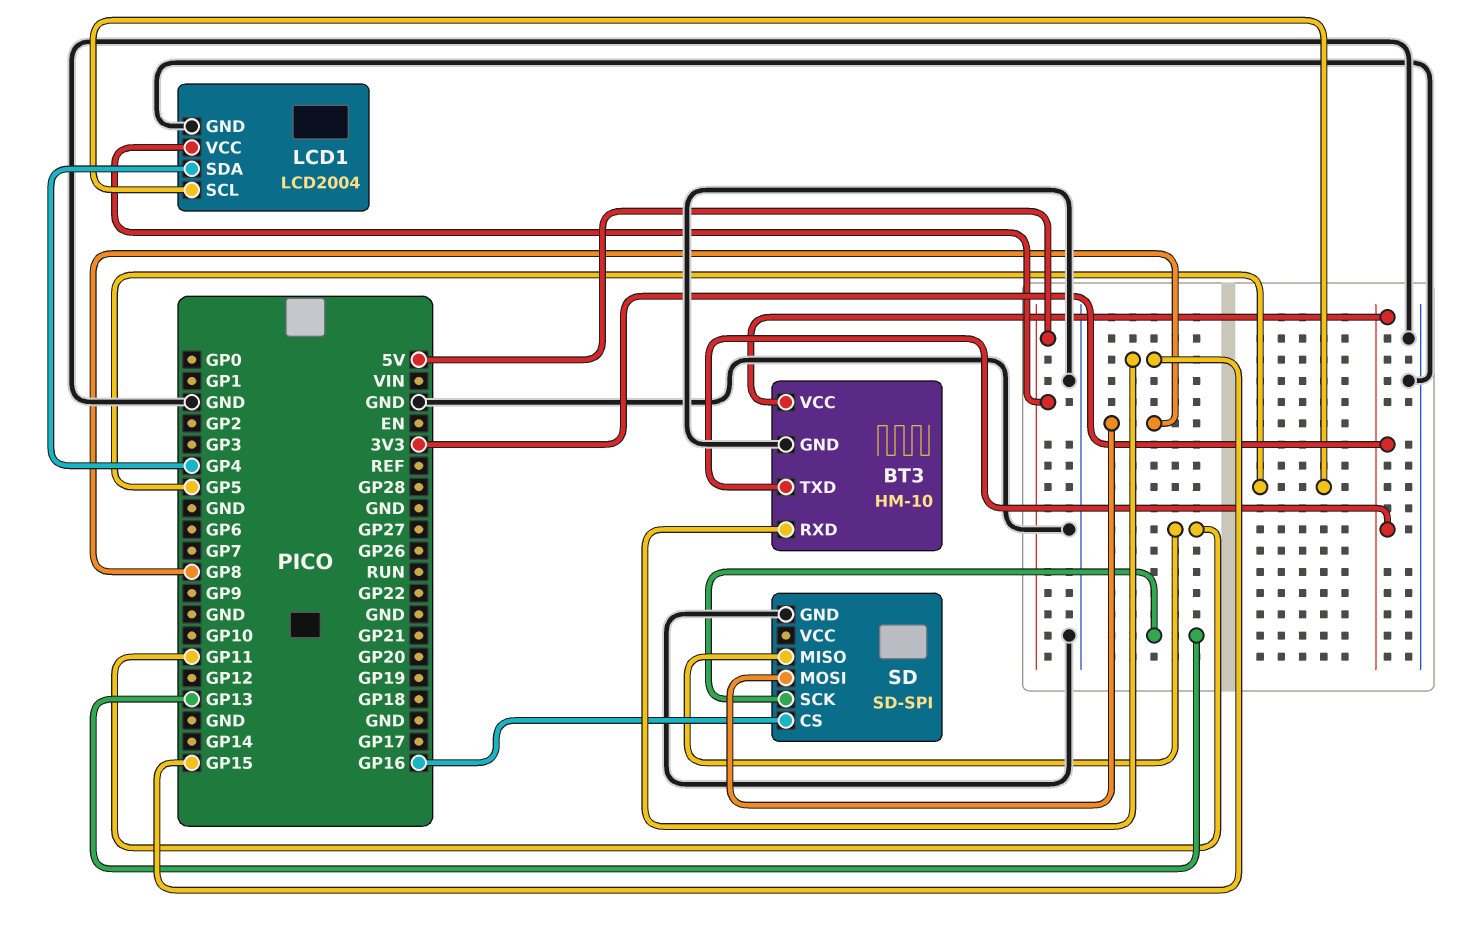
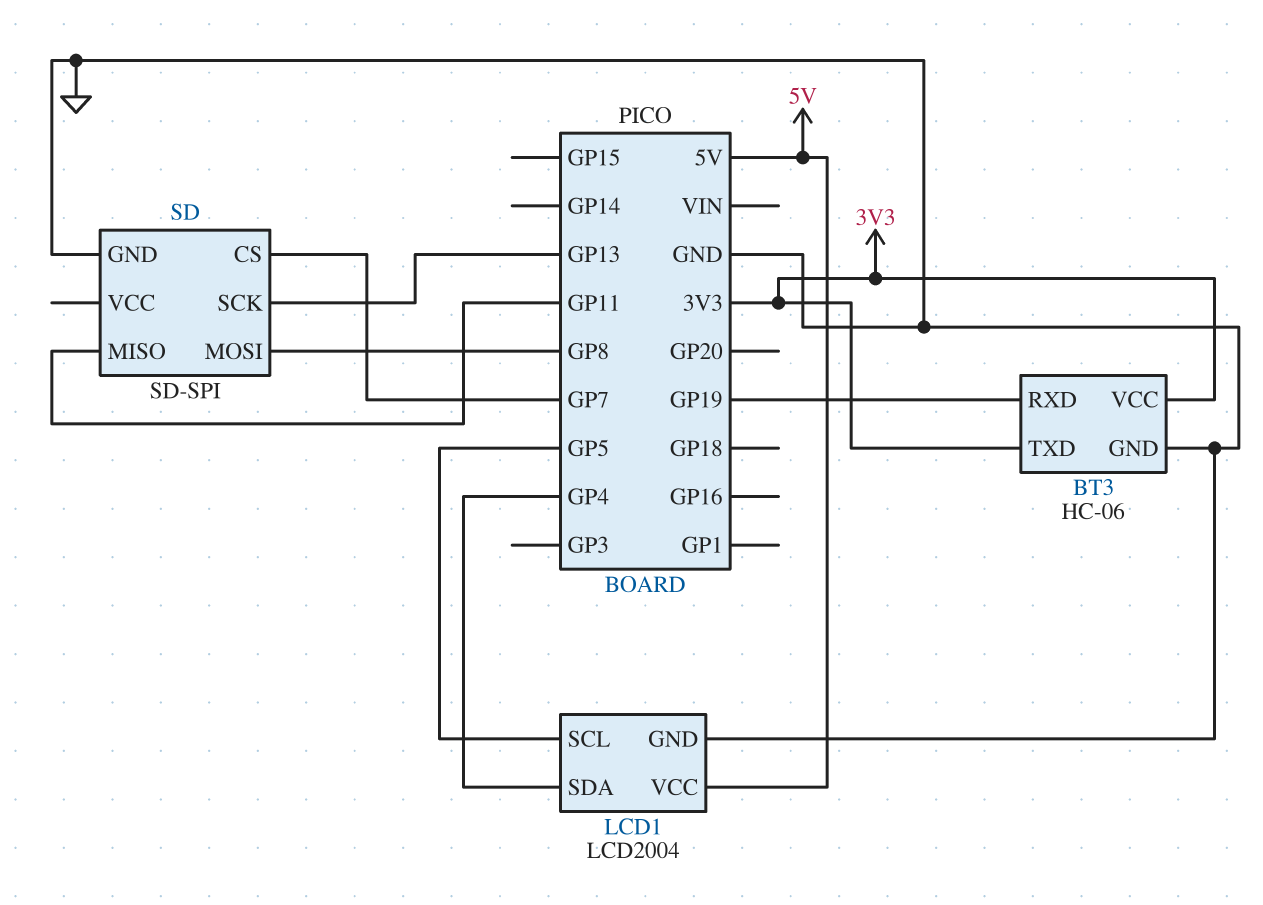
BT3: HM-10 -> HC-06
BT3 pin RXD: GP15 -> GP19
SD pin CS: GP16 -> GP7

